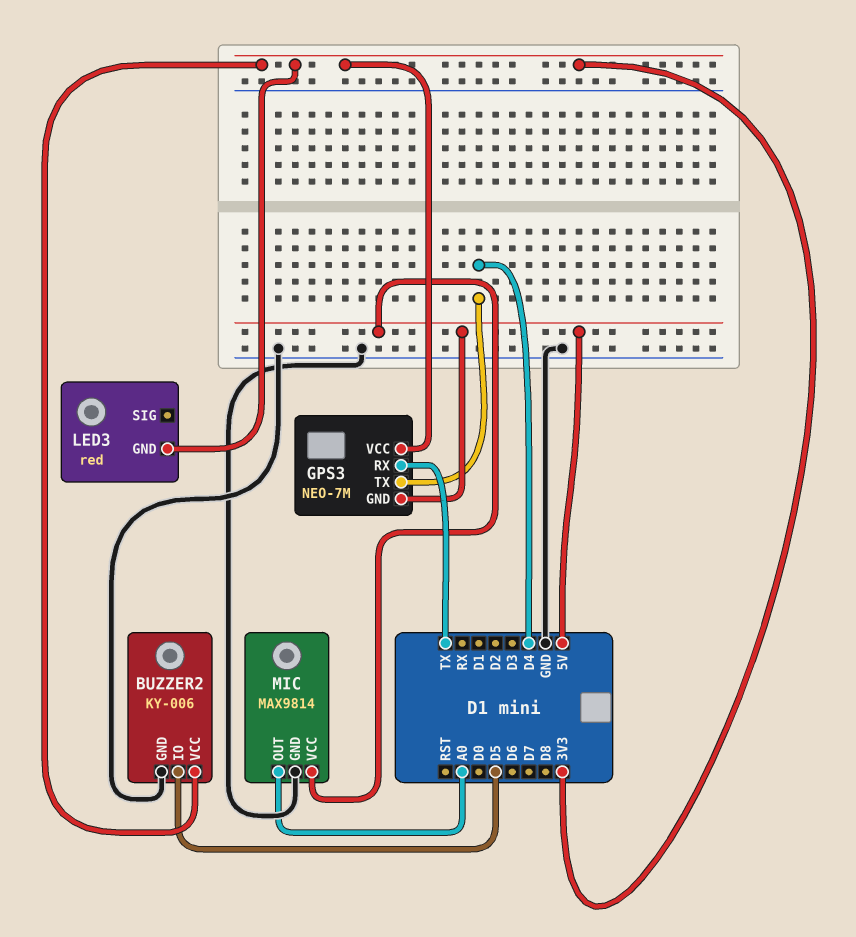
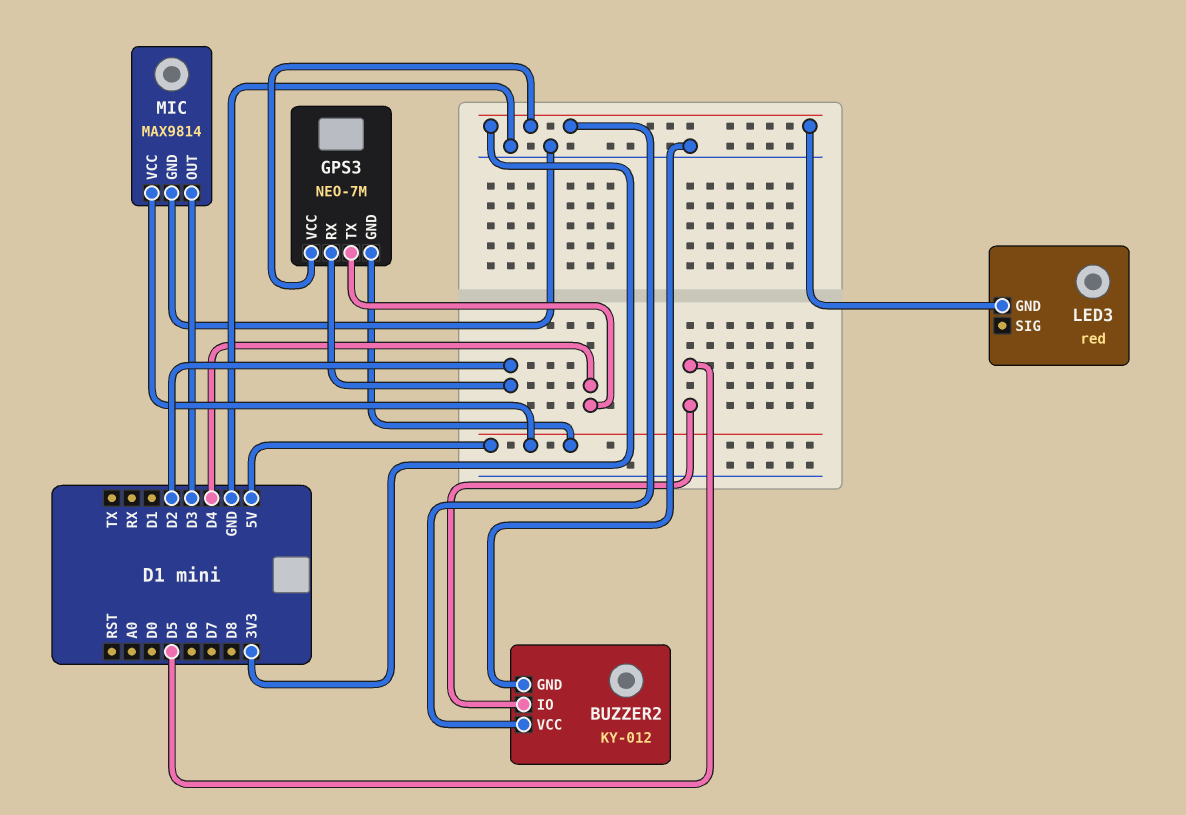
BUZZER2: KY-006 -> KY-012
GPS3 pin RX: TX -> D2
MIC pin OUT: A0 -> D3

